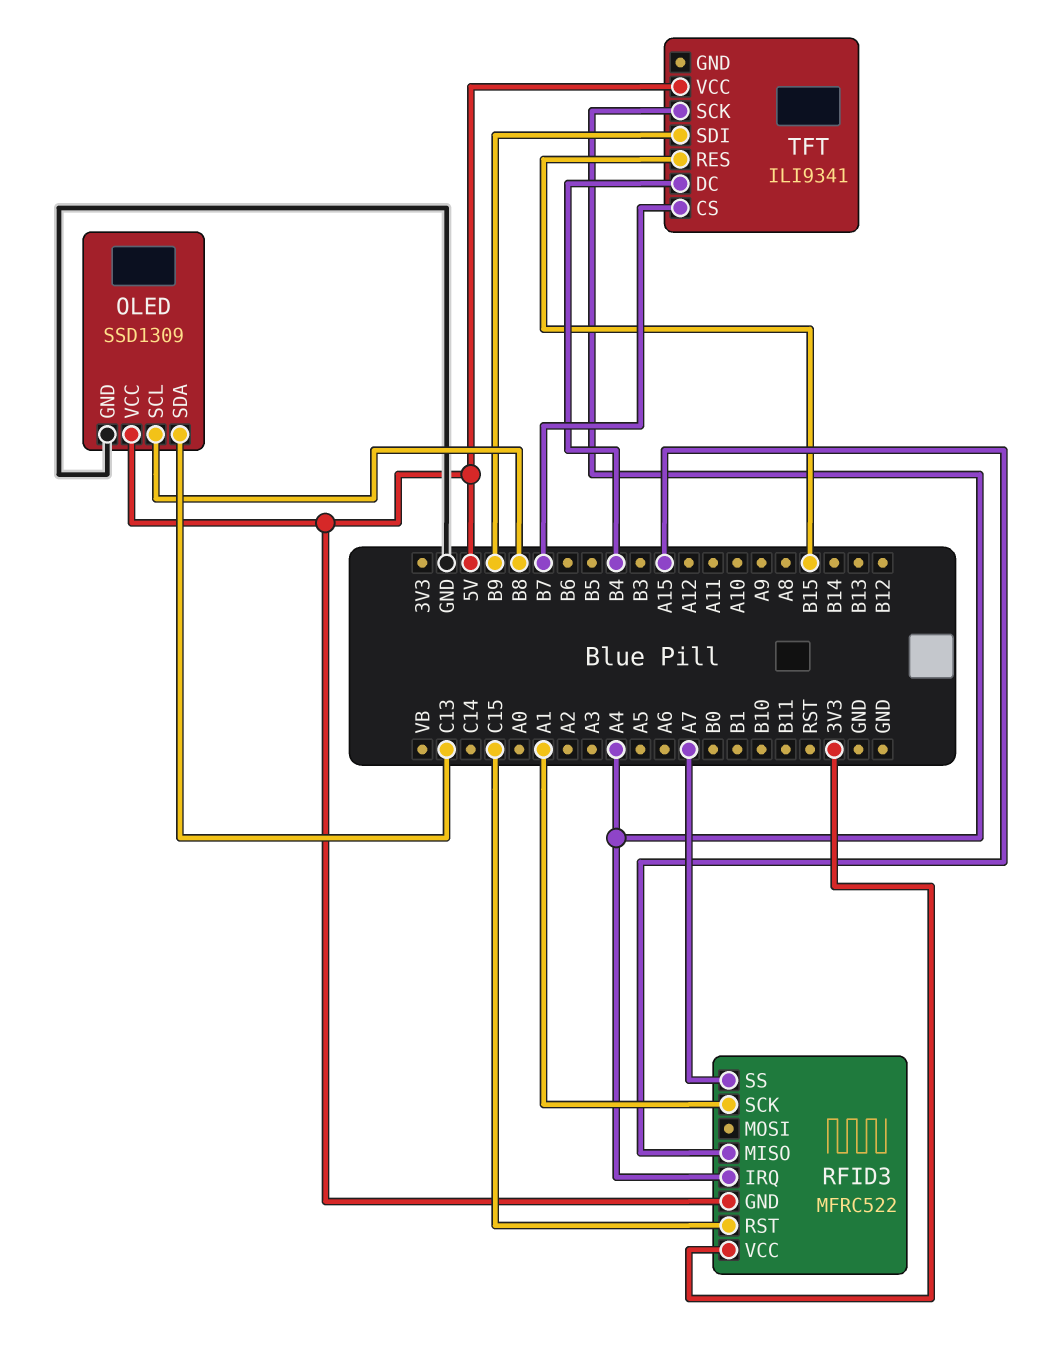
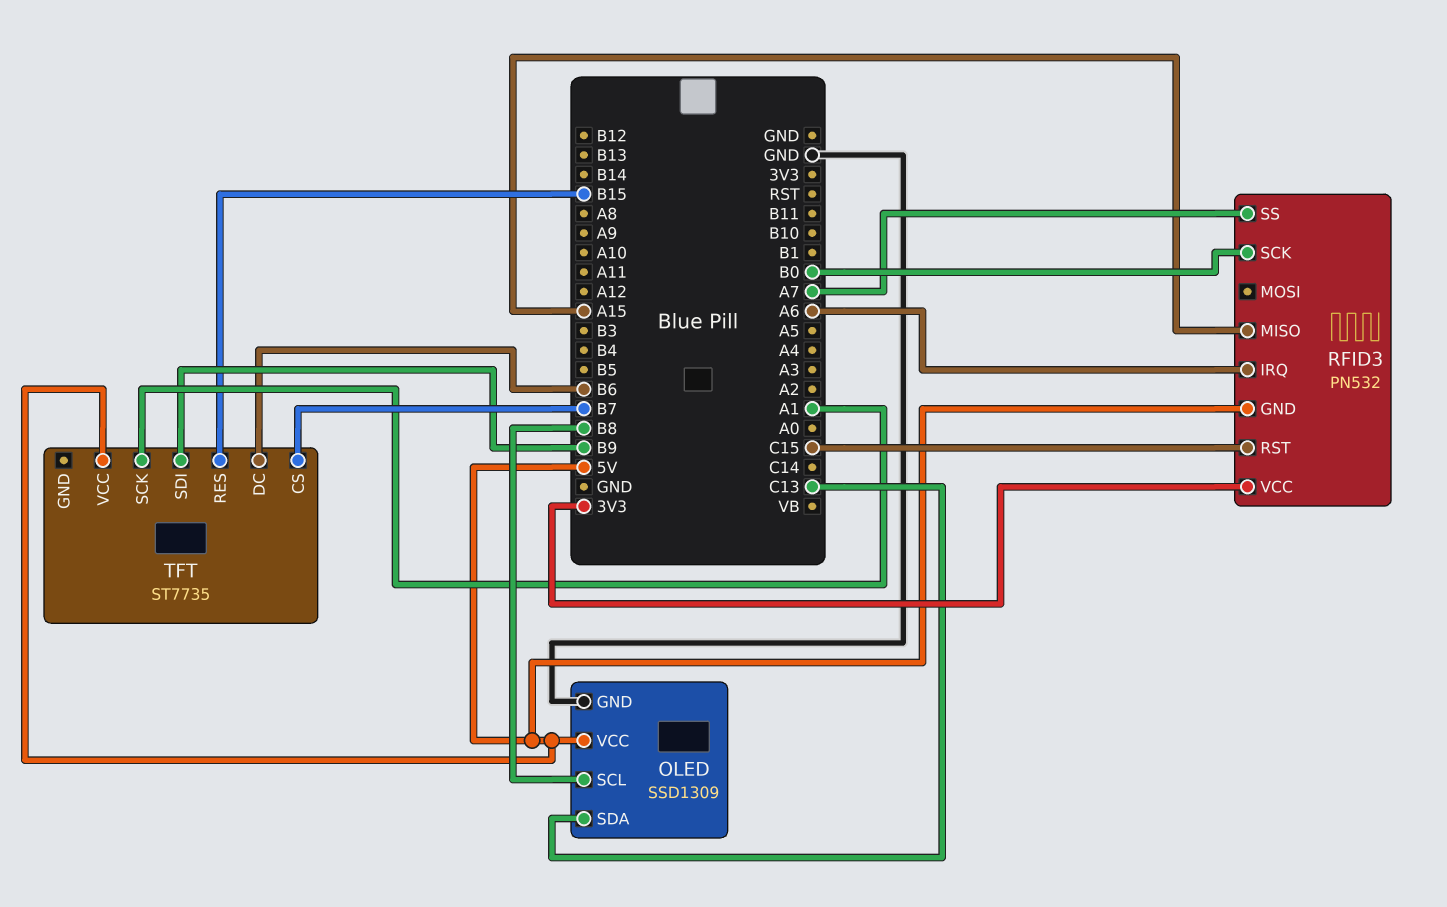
RFID3: MFRC522 -> PN532
RFID3 pin IRQ: A4 -> A6
RFID3 pin SCK: A1 -> B0
TFT: ILI9341 -> ST7735
TFT pin DC: B4 -> B6
TFT pin SCK: A4 -> A1

